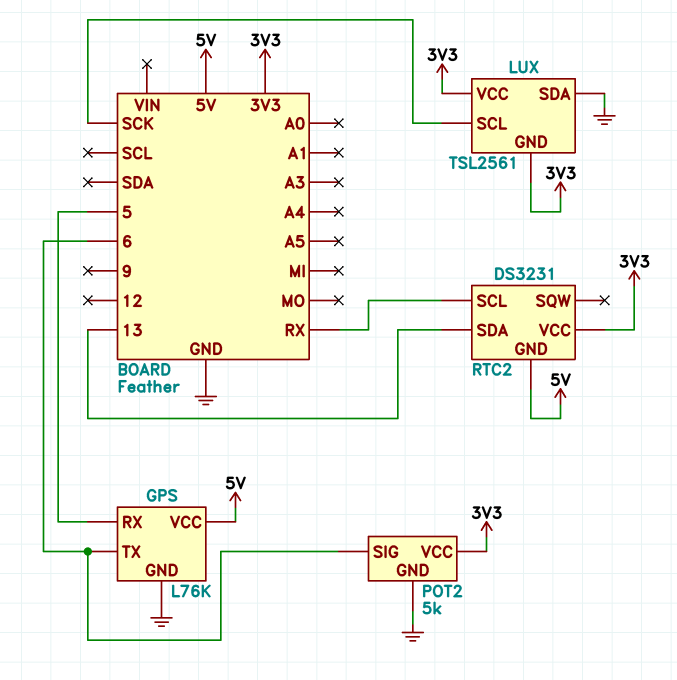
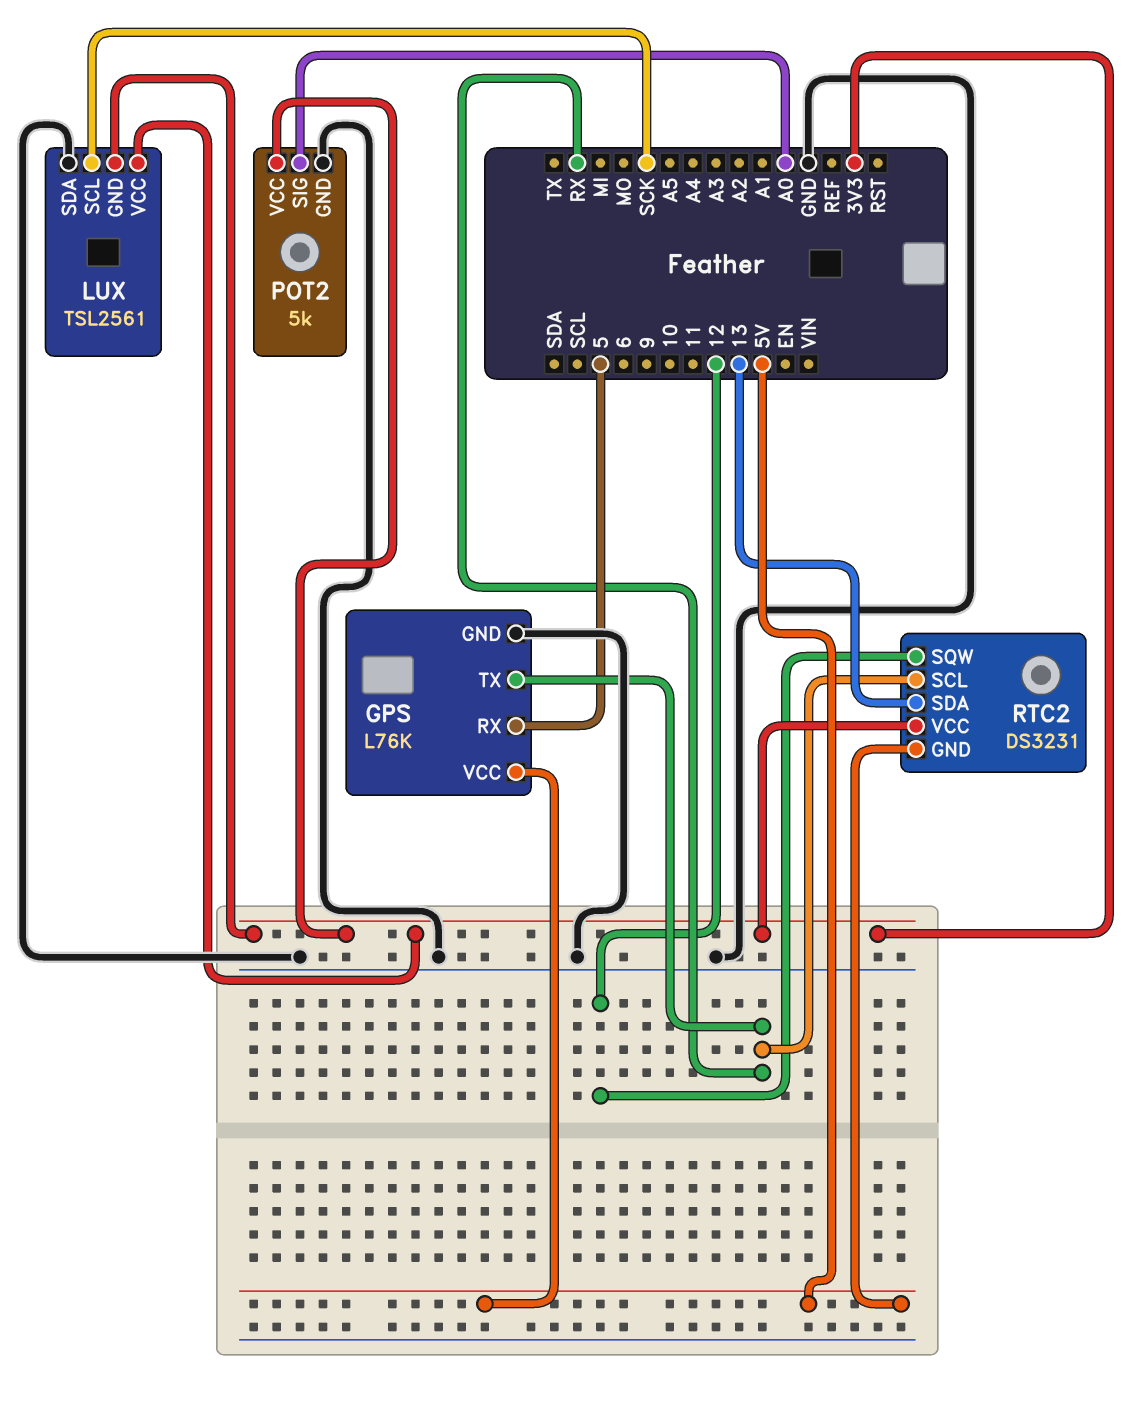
GPS pin TX: 6 -> RX
POT2 pin SIG: 6 -> A0
RTC2 pin SQW: none -> 12

